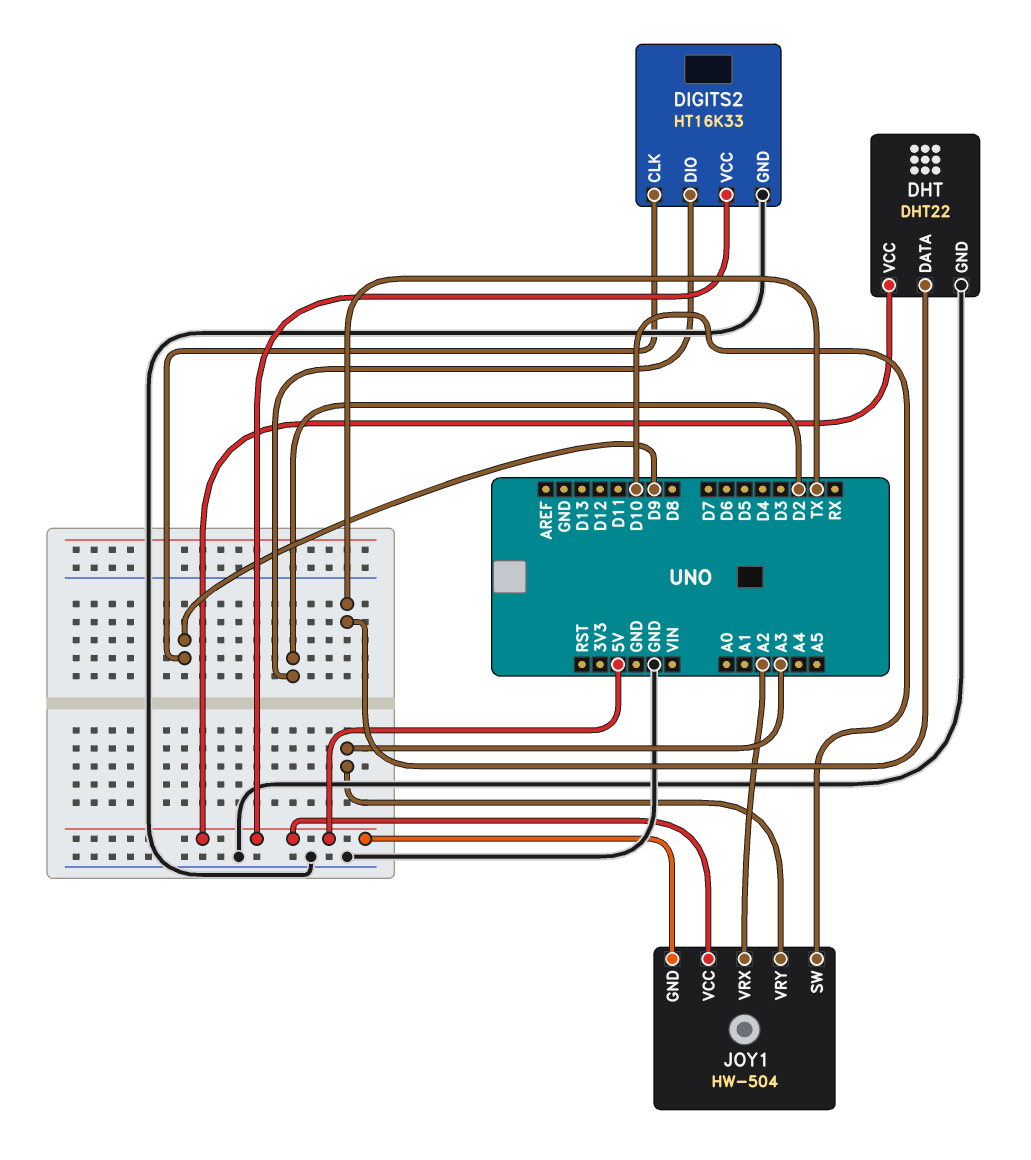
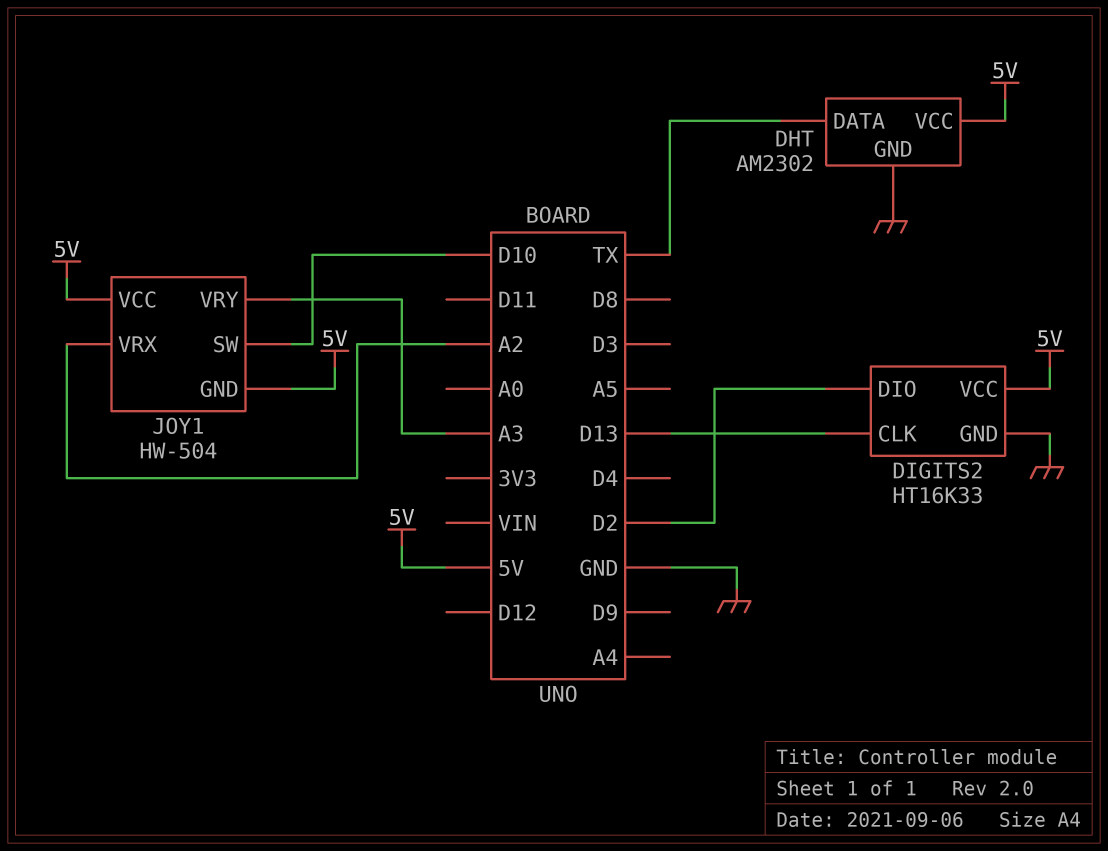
DHT: DHT22 -> AM2302
DIGITS2 pin CLK: D9 -> D13

